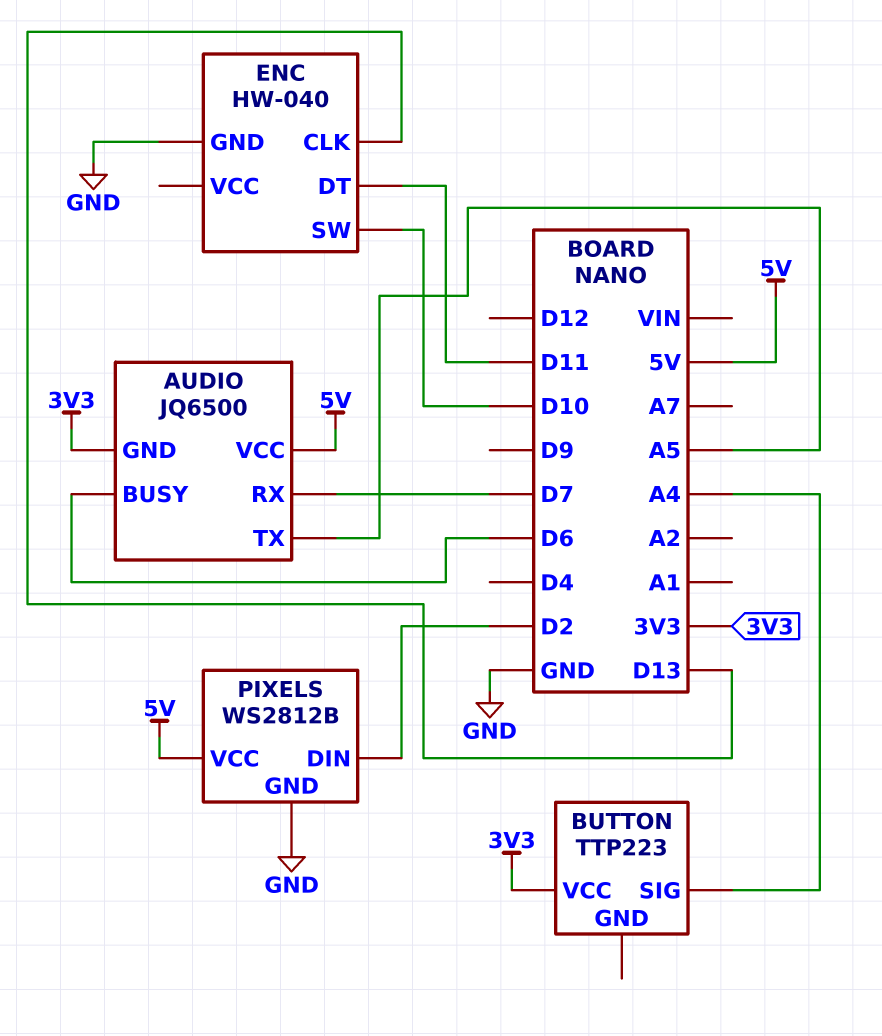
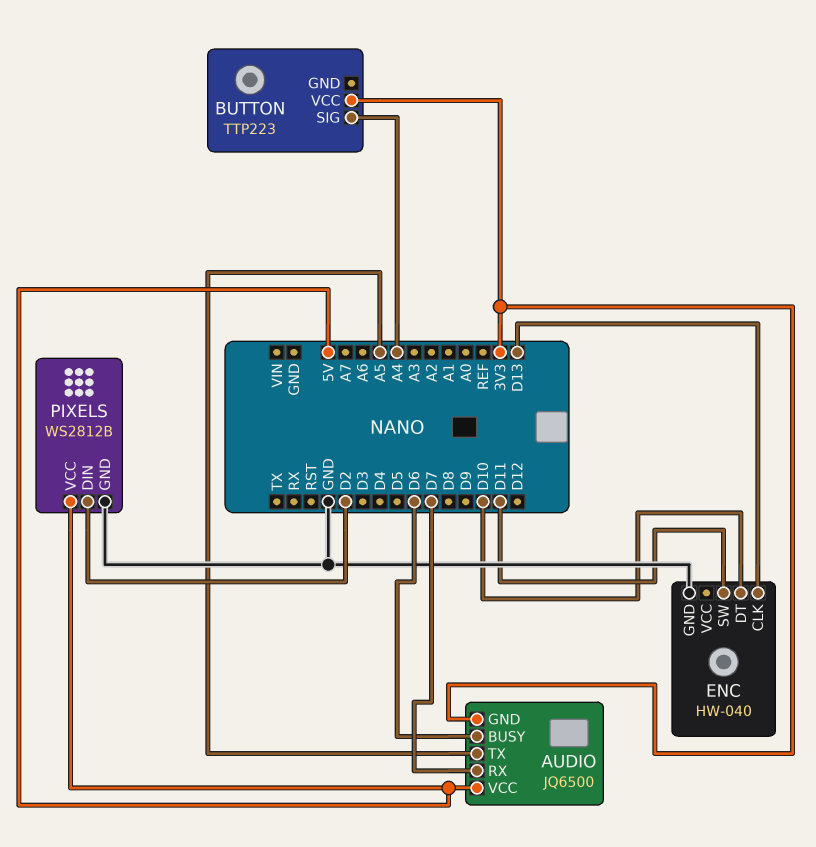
ENC pin DT: D11 -> D10
ENC pin SW: D10 -> D11

